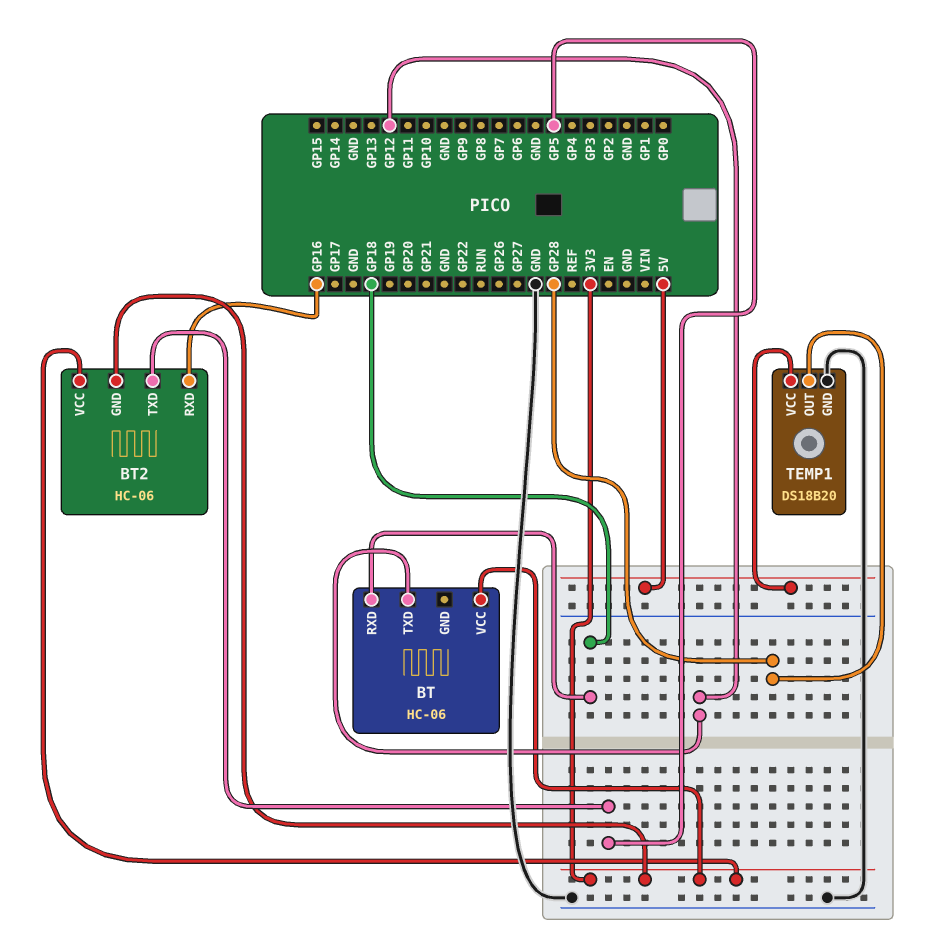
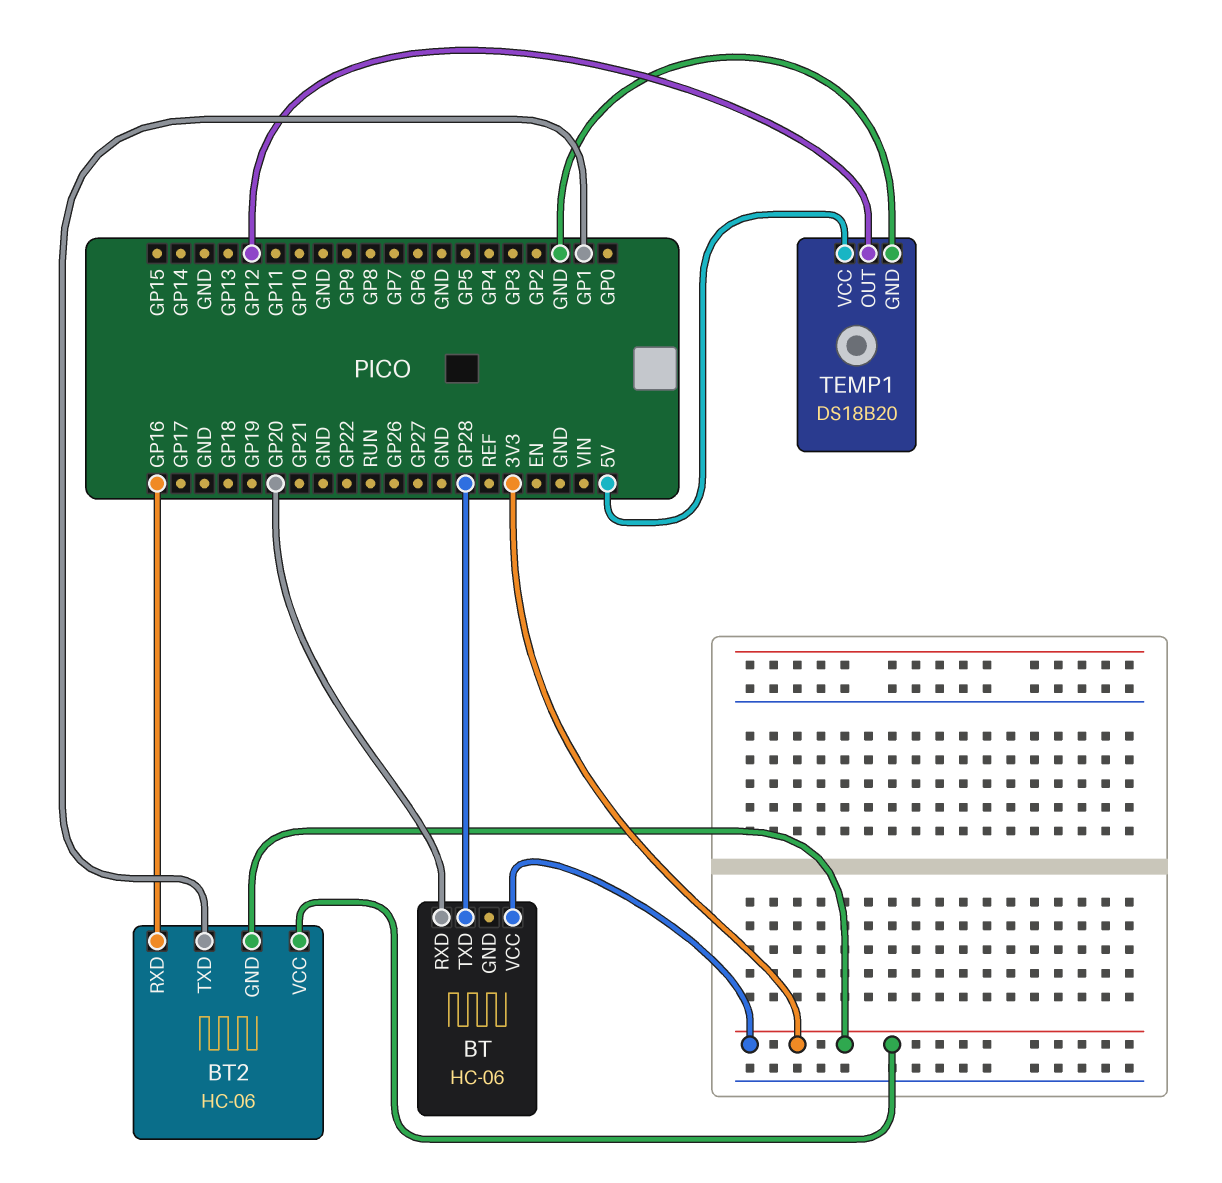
BT pin RXD: GP18 -> GP20
BT pin TXD: GP12 -> GP28
BT2 pin TXD: GP5 -> GP1
TEMP1 pin OUT: GP28 -> GP12

